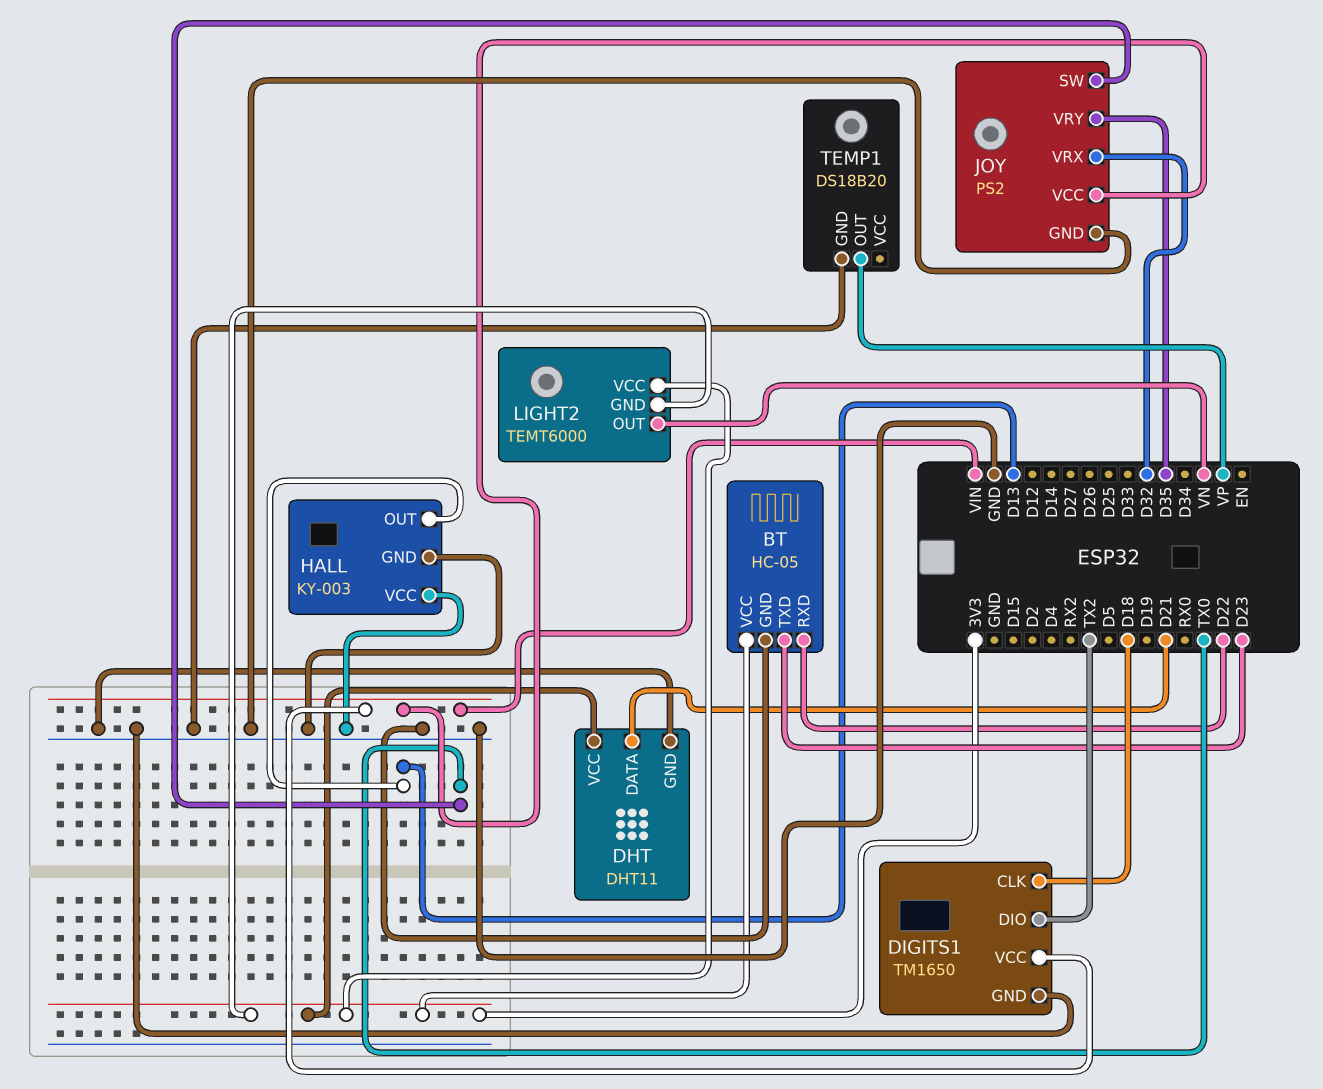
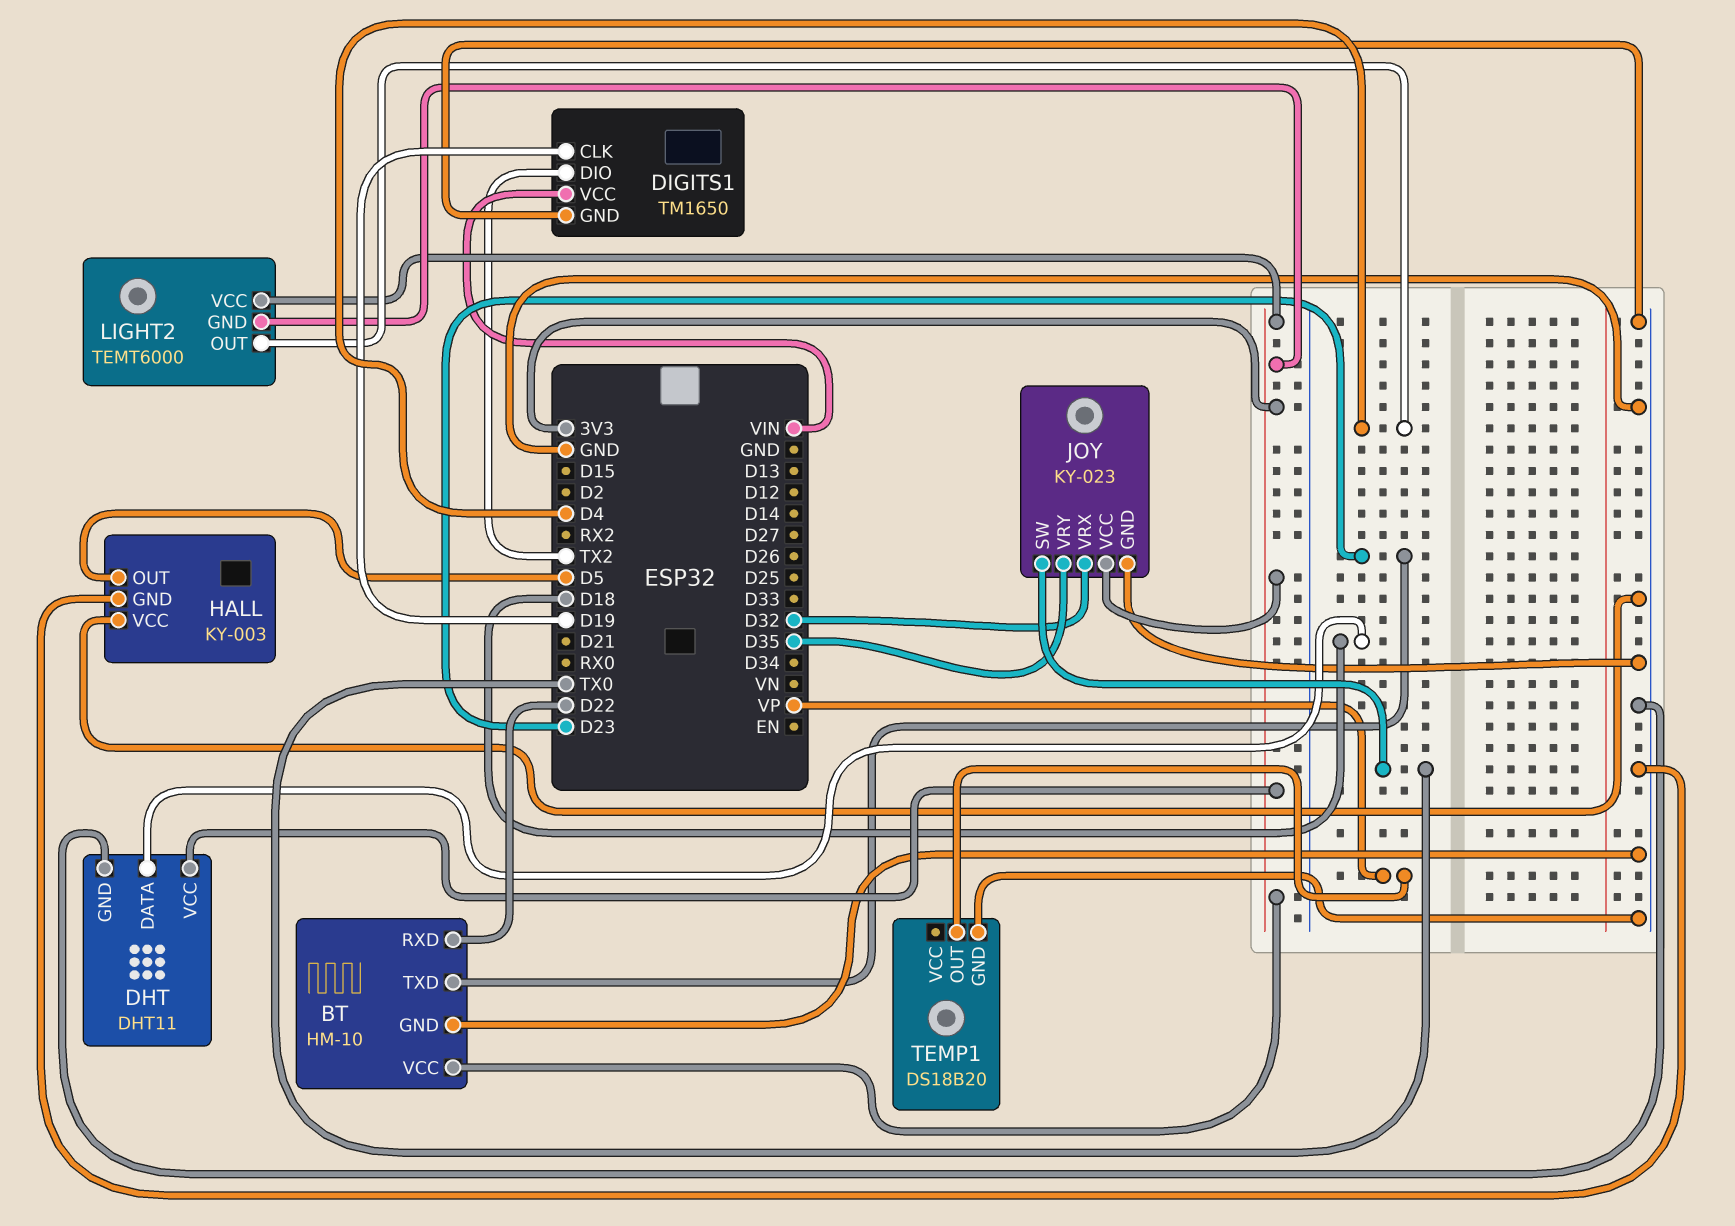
BT: HC-05 -> HM-10
DHT pin DATA: D21 -> D18
DIGITS1 pin CLK: D18 -> D19
HALL pin OUT: D13 -> D5
JOY: PS2 -> KY-023
JOY pin VCC: VIN -> 3V3
LIGHT2 pin OUT: VN -> D4

